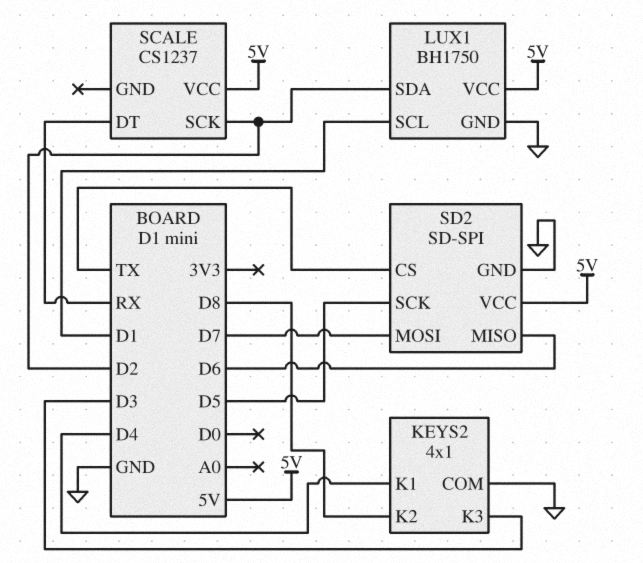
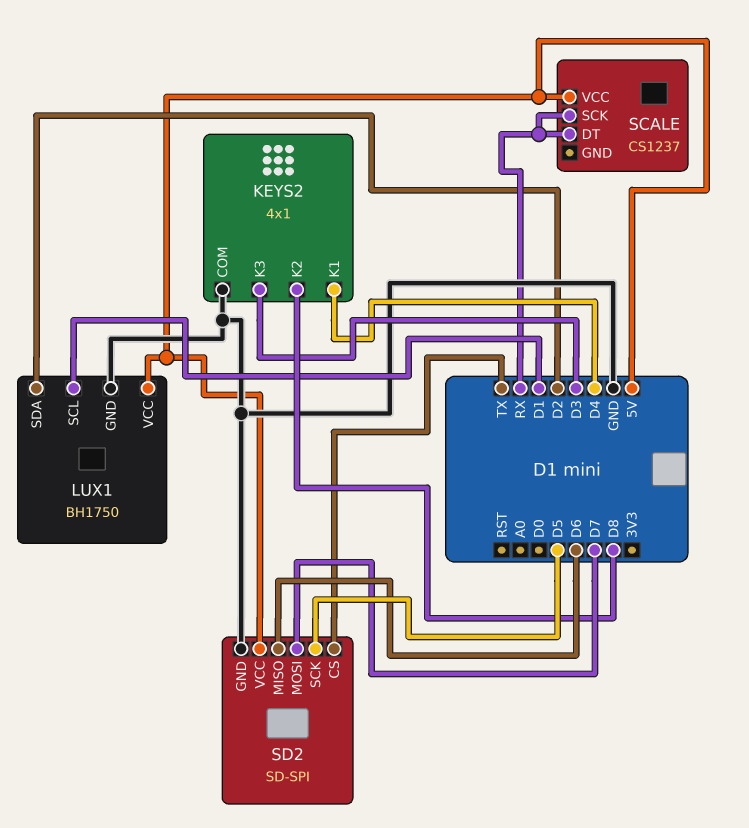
SCALE pin SCK: D2 -> RX

